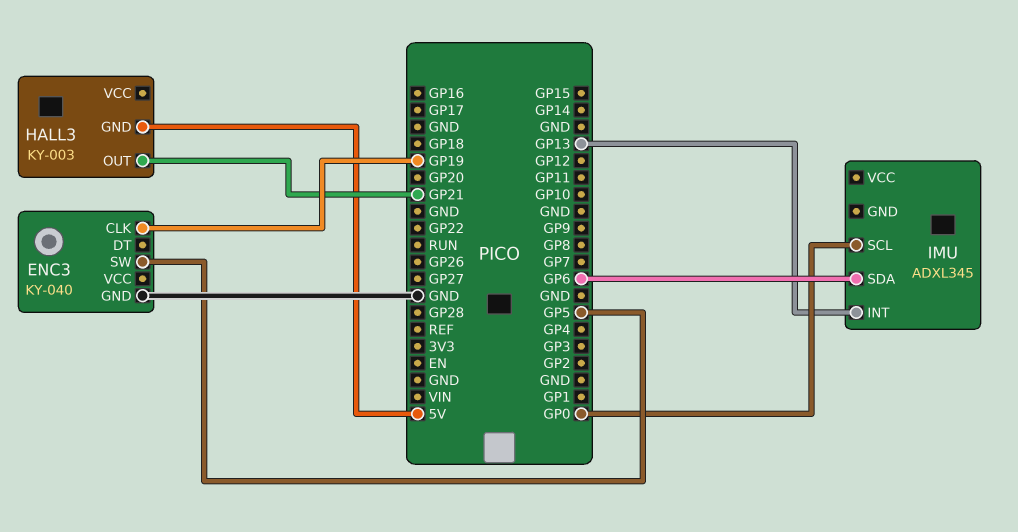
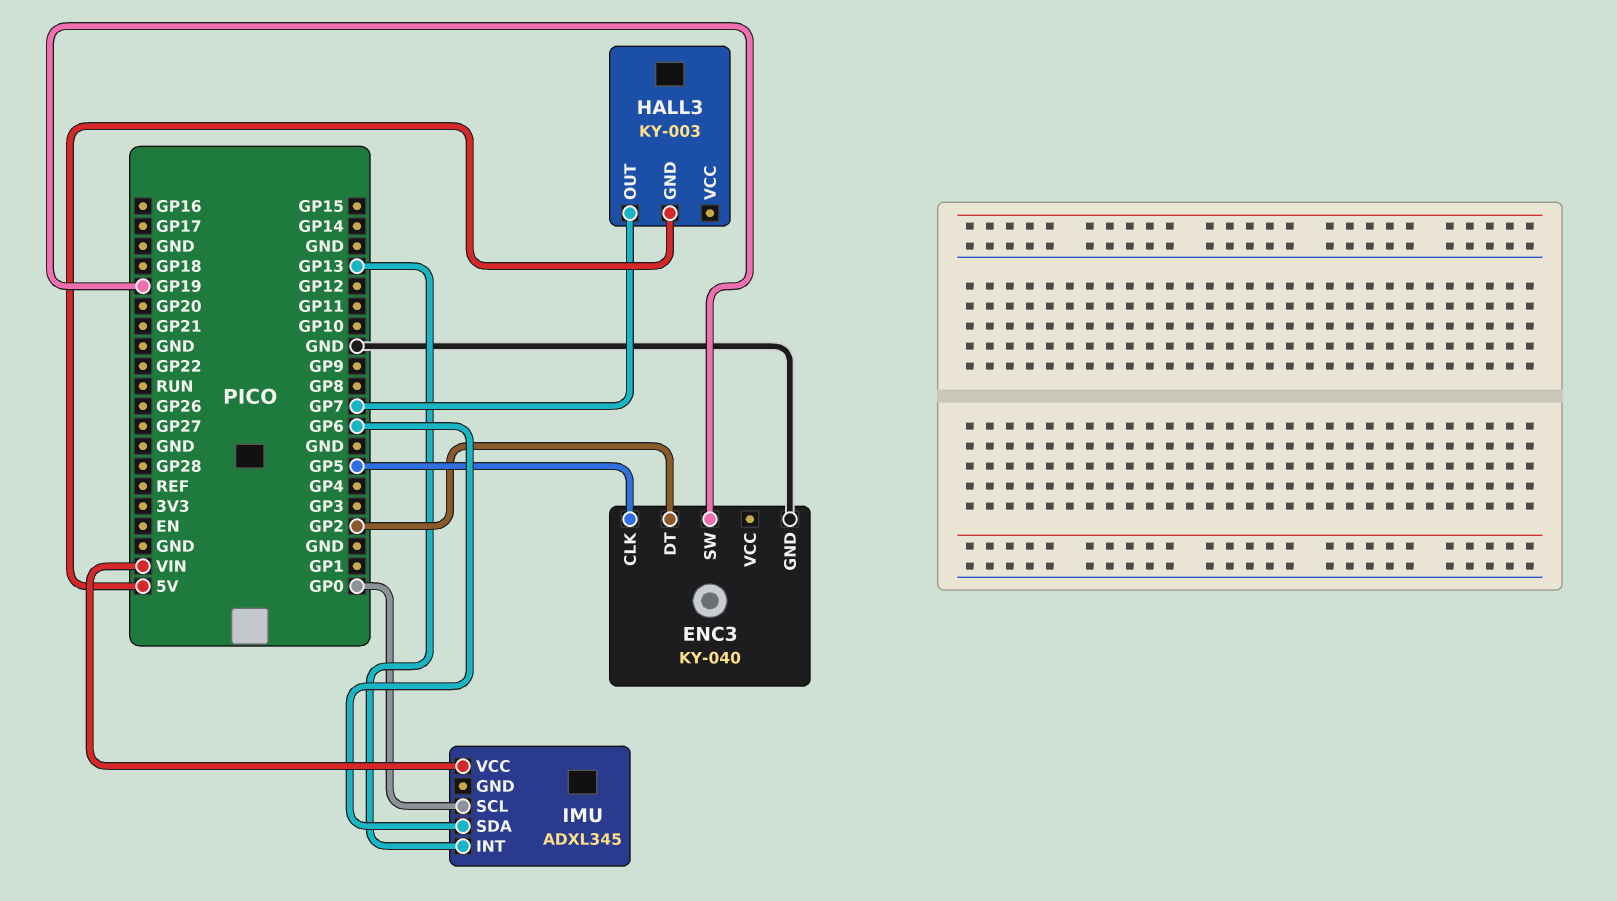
ENC3 pin CLK: GP19 -> GP5
ENC3 pin DT: none -> GP2
ENC3 pin SW: GP5 -> GP19
HALL3 pin OUT: GP21 -> GP7
IMU pin VCC: none -> VIN

